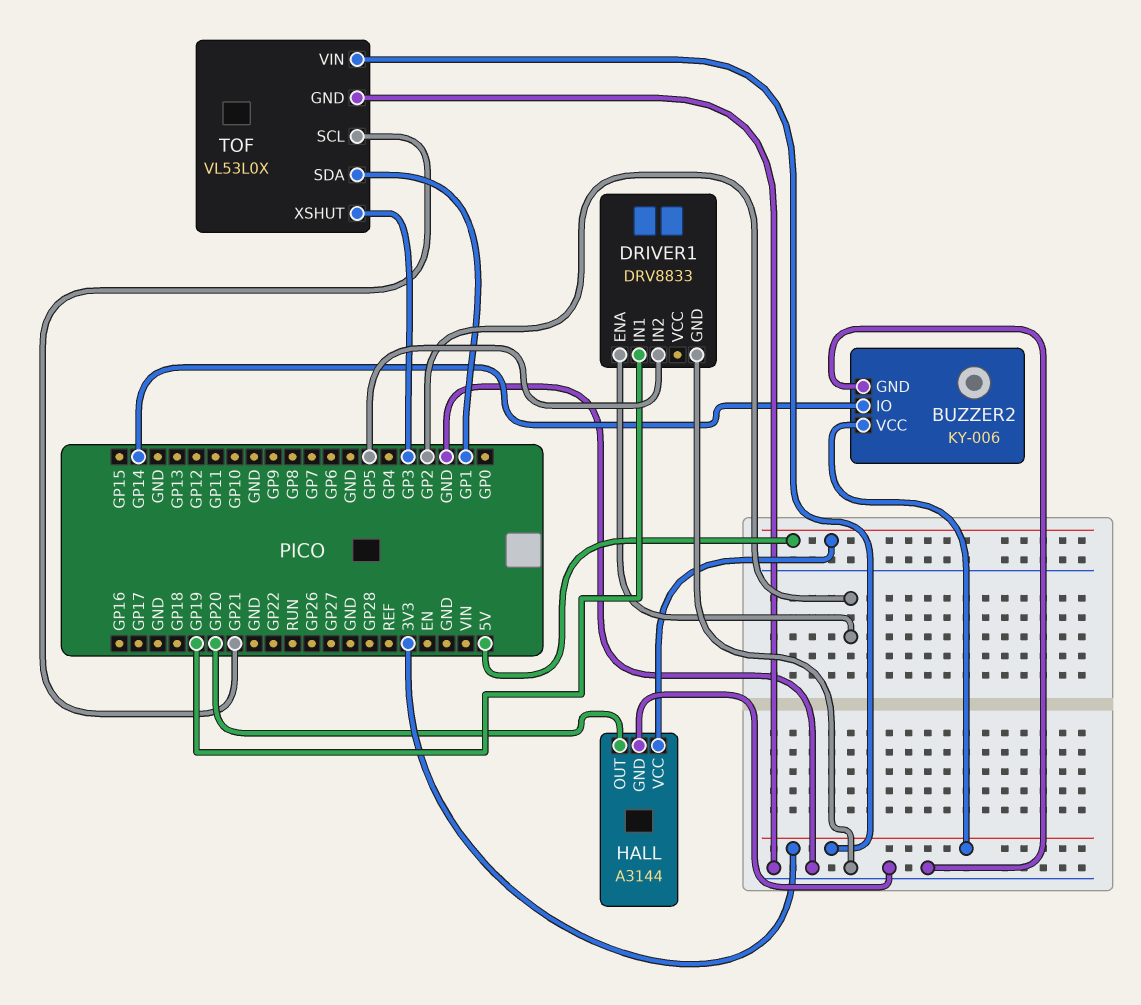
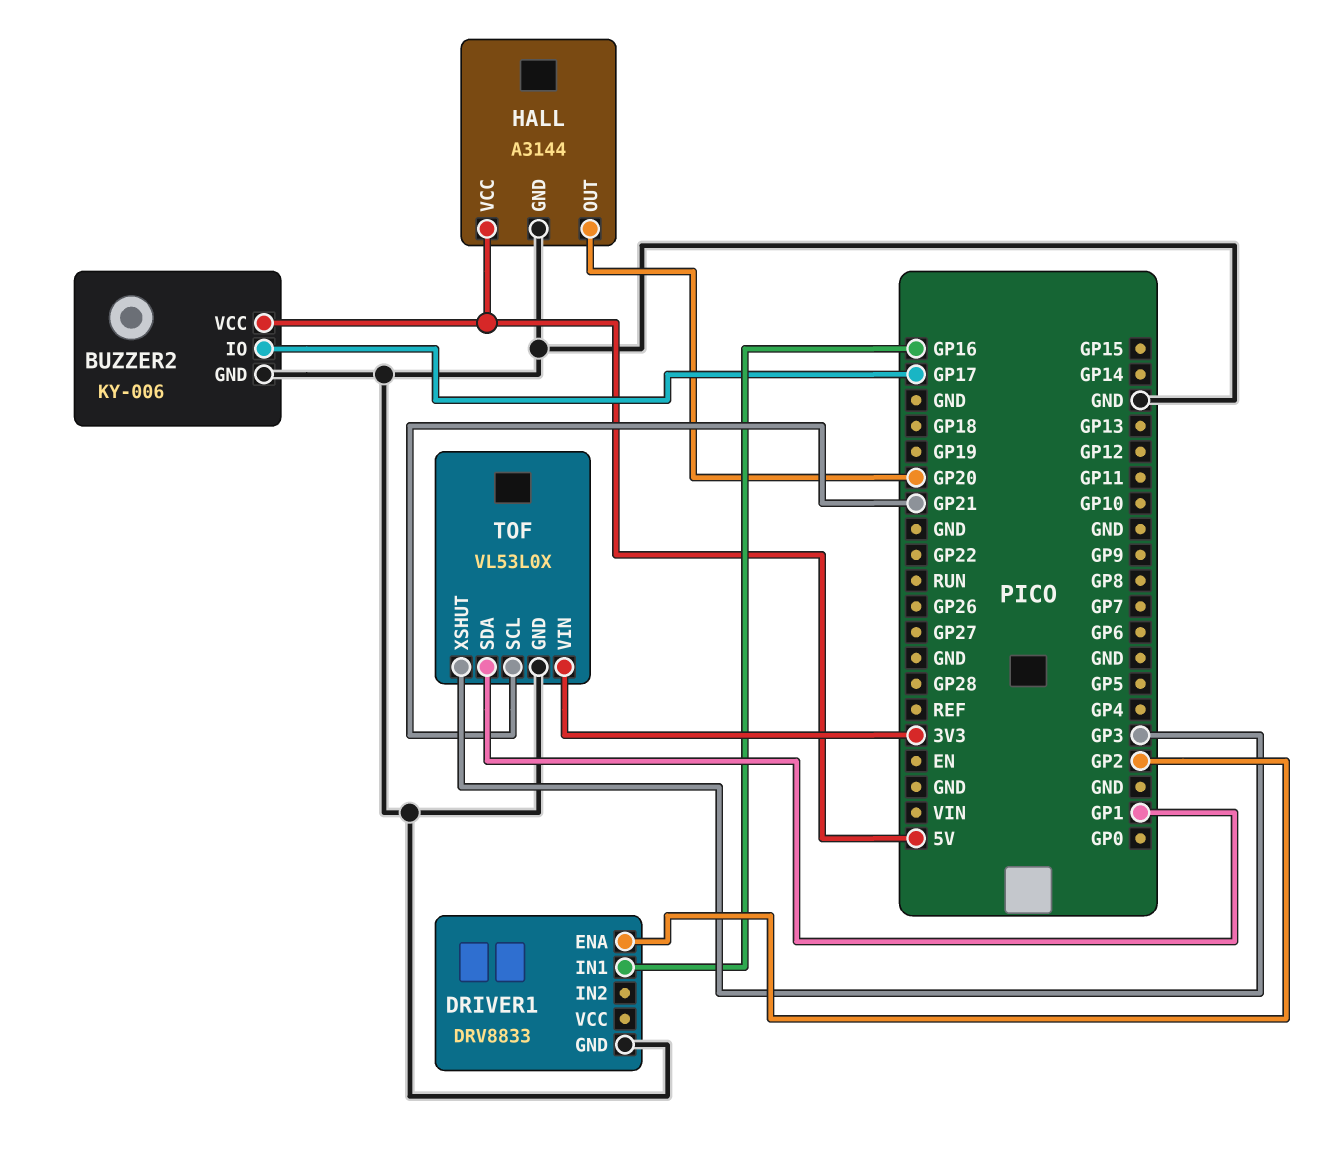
BUZZER2 pin IO: GP14 -> GP17
BUZZER2 pin VCC: 3V3 -> 5V
DRIVER1 pin IN1: GP19 -> GP16
DRIVER1 pin IN2: GP5 -> none

